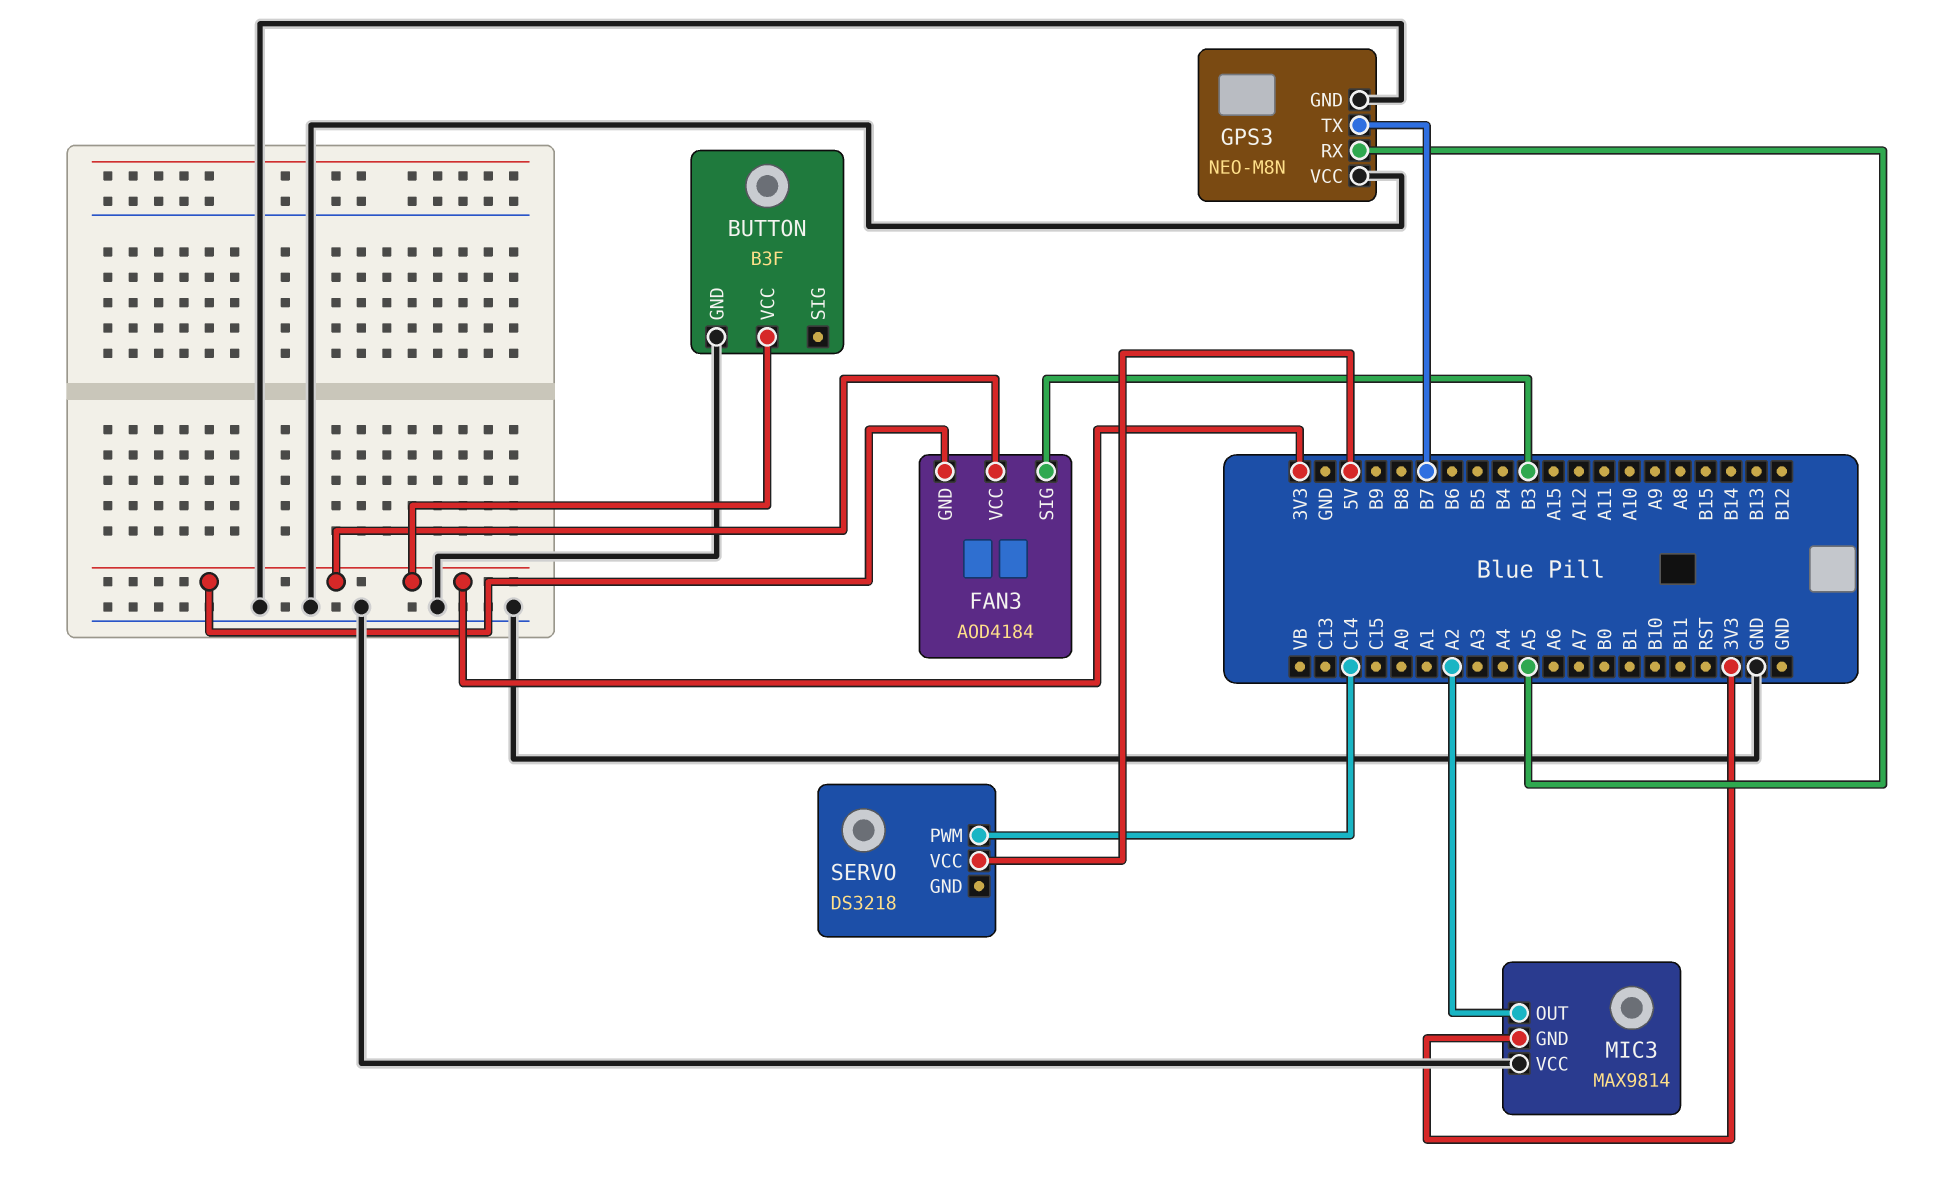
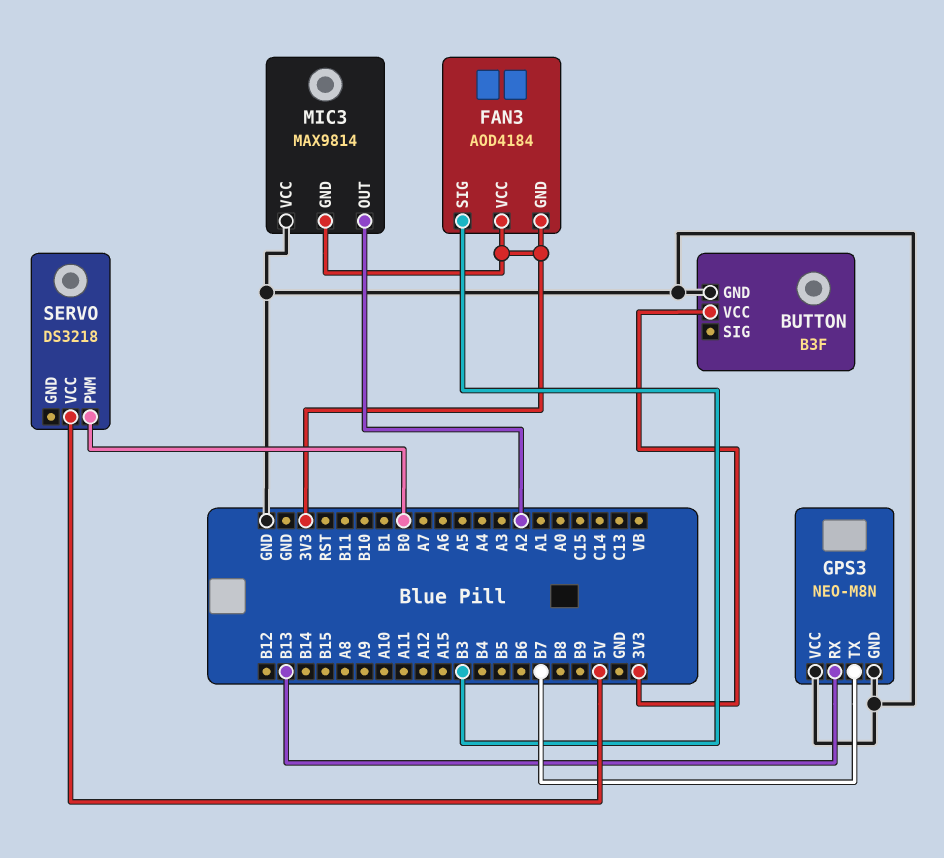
GPS3 pin RX: A5 -> B13
SERVO pin PWM: C14 -> B0

